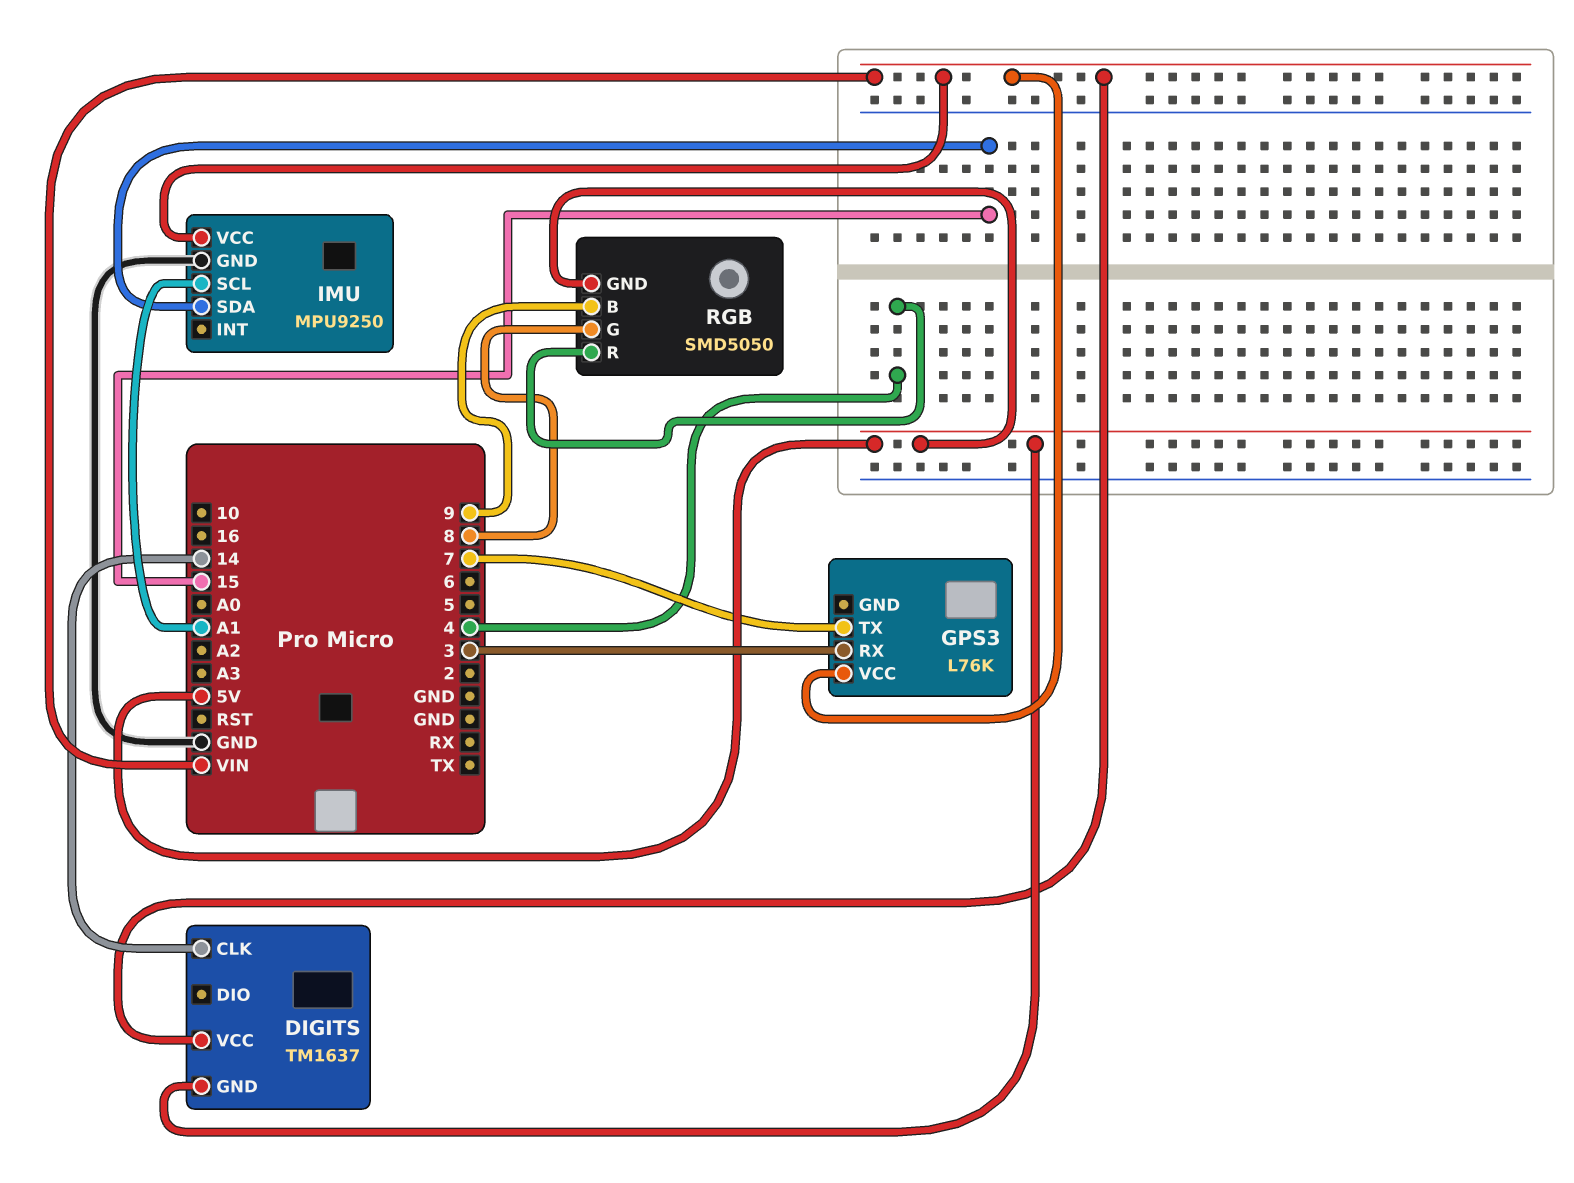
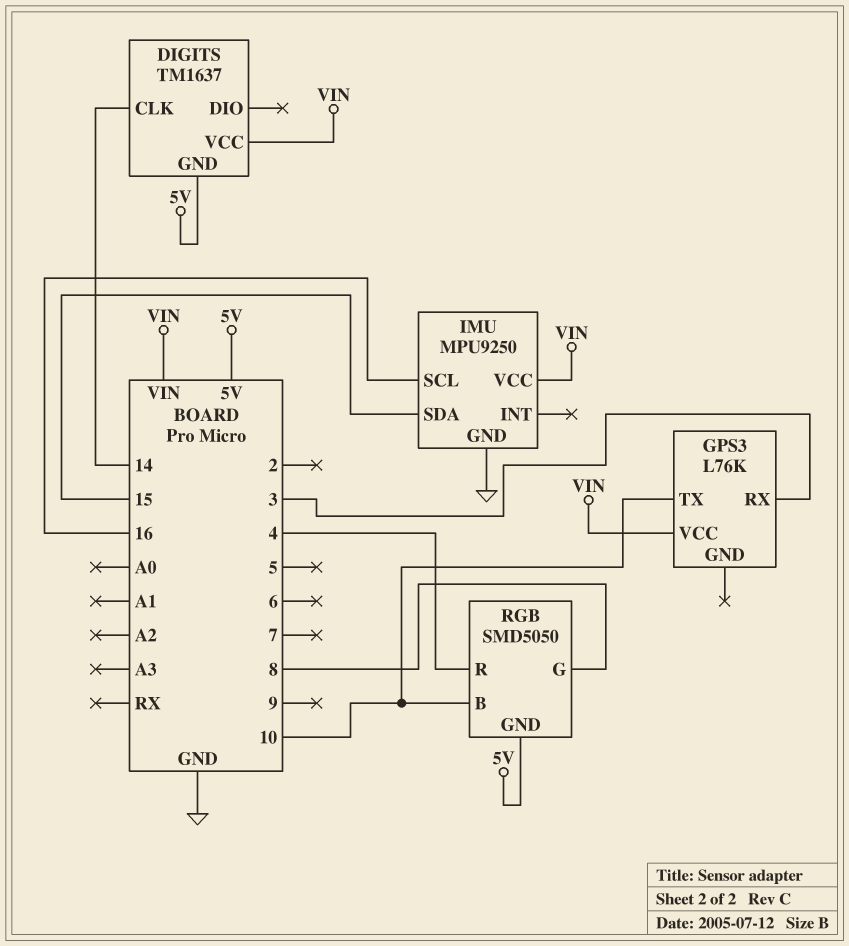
GPS3 pin TX: 7 -> 10
IMU pin SCL: A1 -> 16
RGB pin B: 9 -> 10

